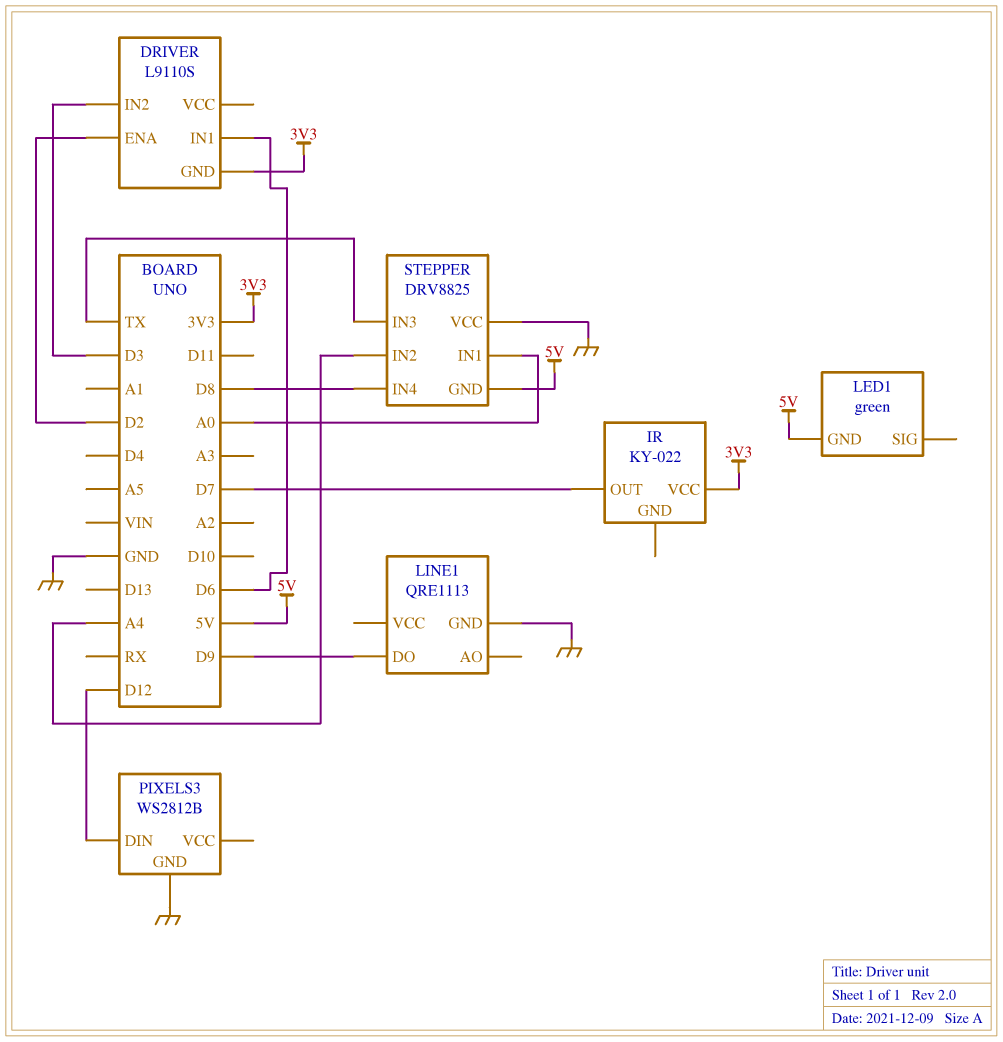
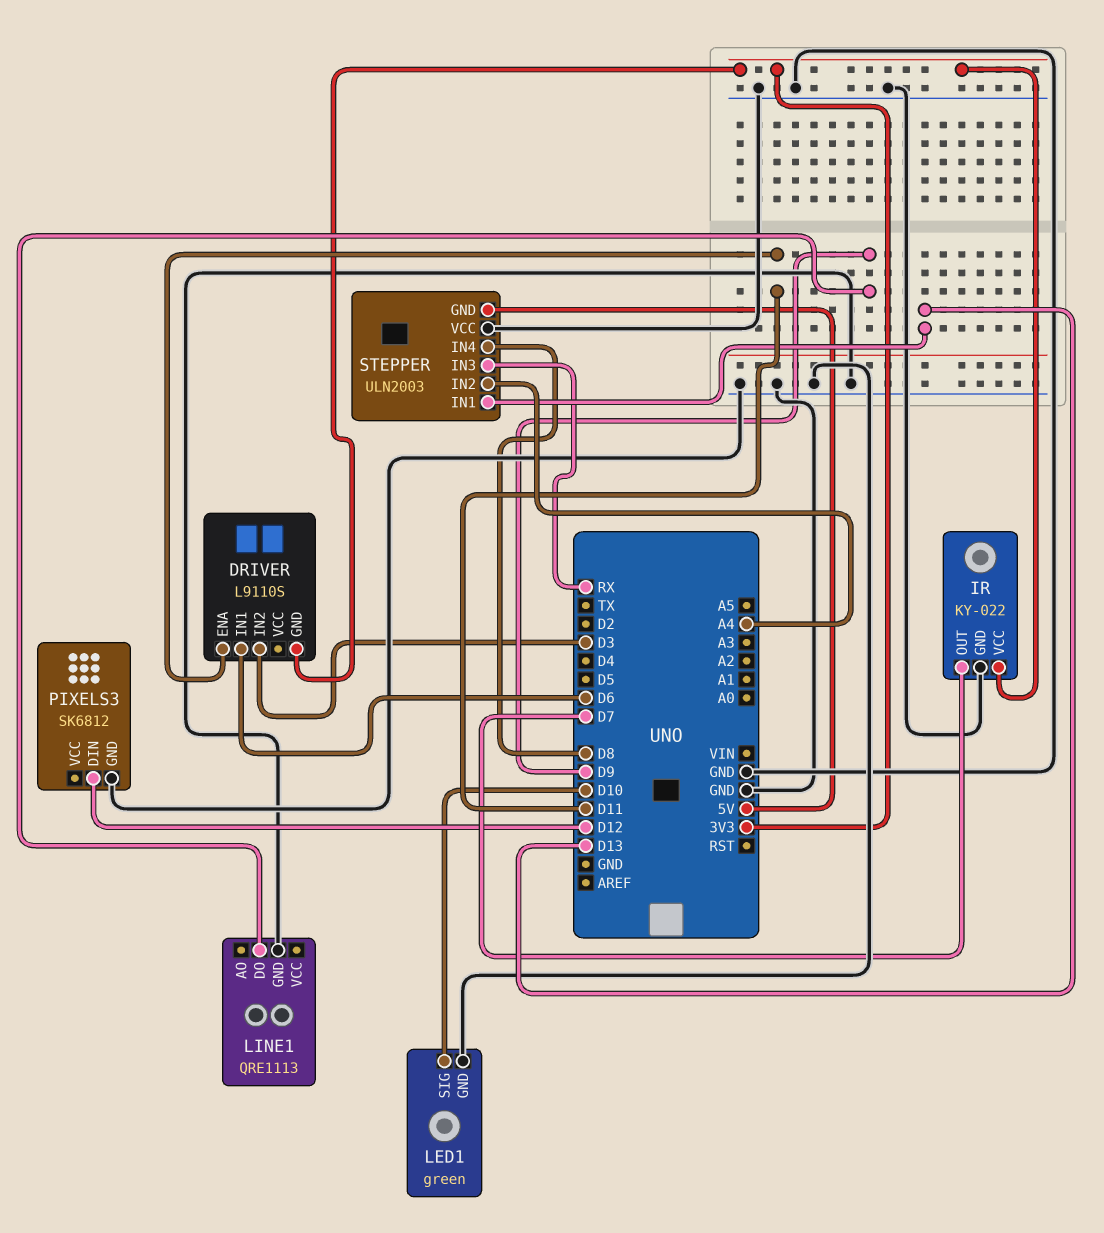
DRIVER pin ENA: D2 -> D11
IR pin GND: none -> GND
LED1 pin GND: 5V -> GND
LED1 pin SIG: none -> D10
PIXELS3: WS2812B -> SK6812
STEPPER: DRV8825 -> ULN2003
STEPPER pin IN1: A0 -> D13
STEPPER pin IN3: TX -> RX

